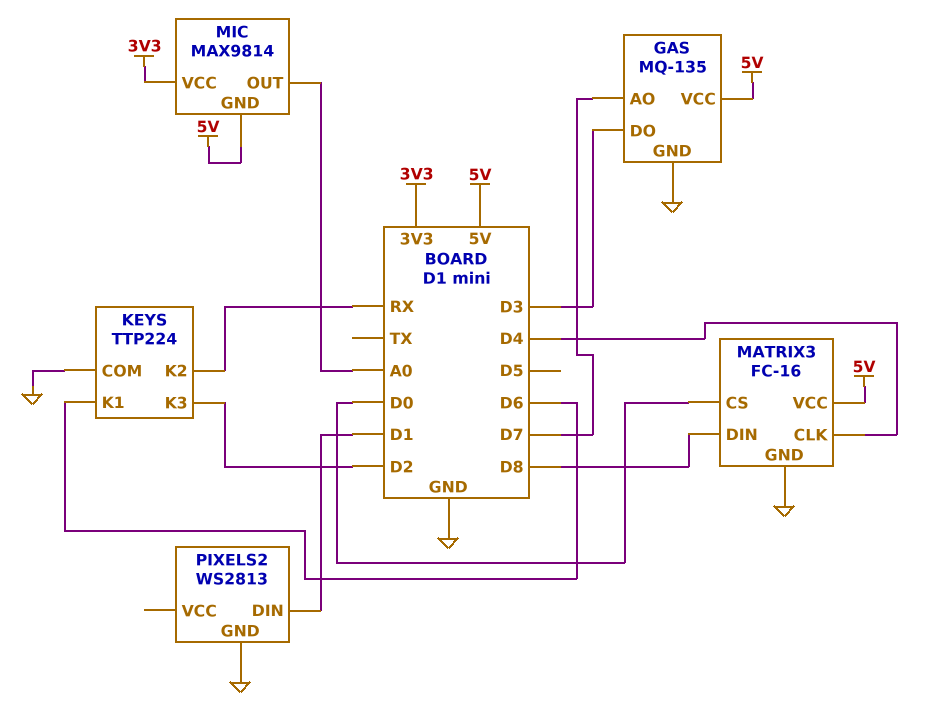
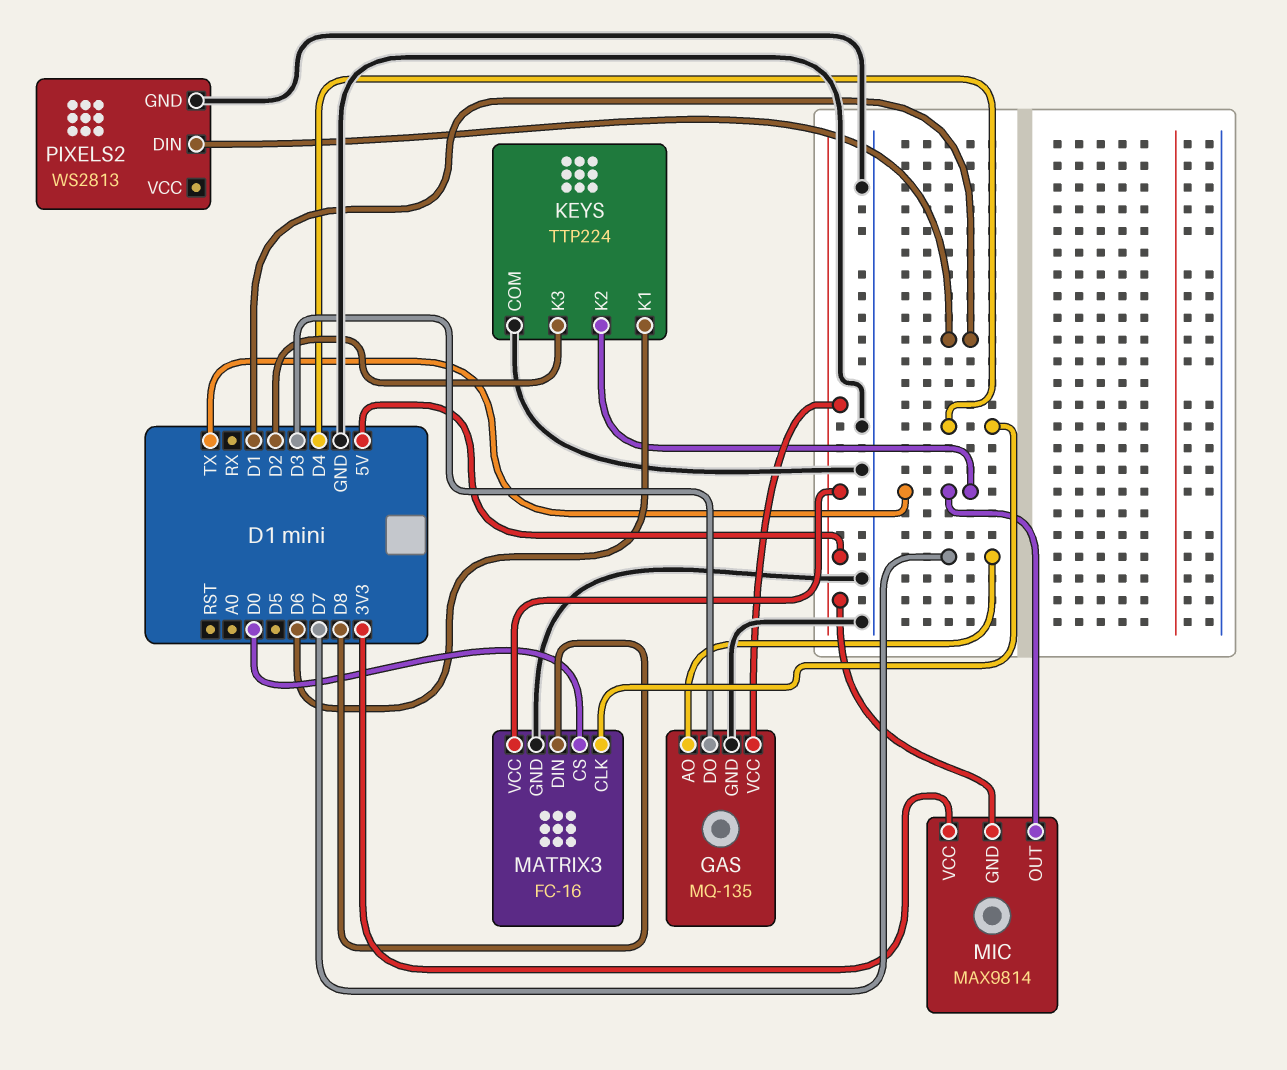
KEYS pin K2: RX -> TX
MIC pin OUT: A0 -> TX

